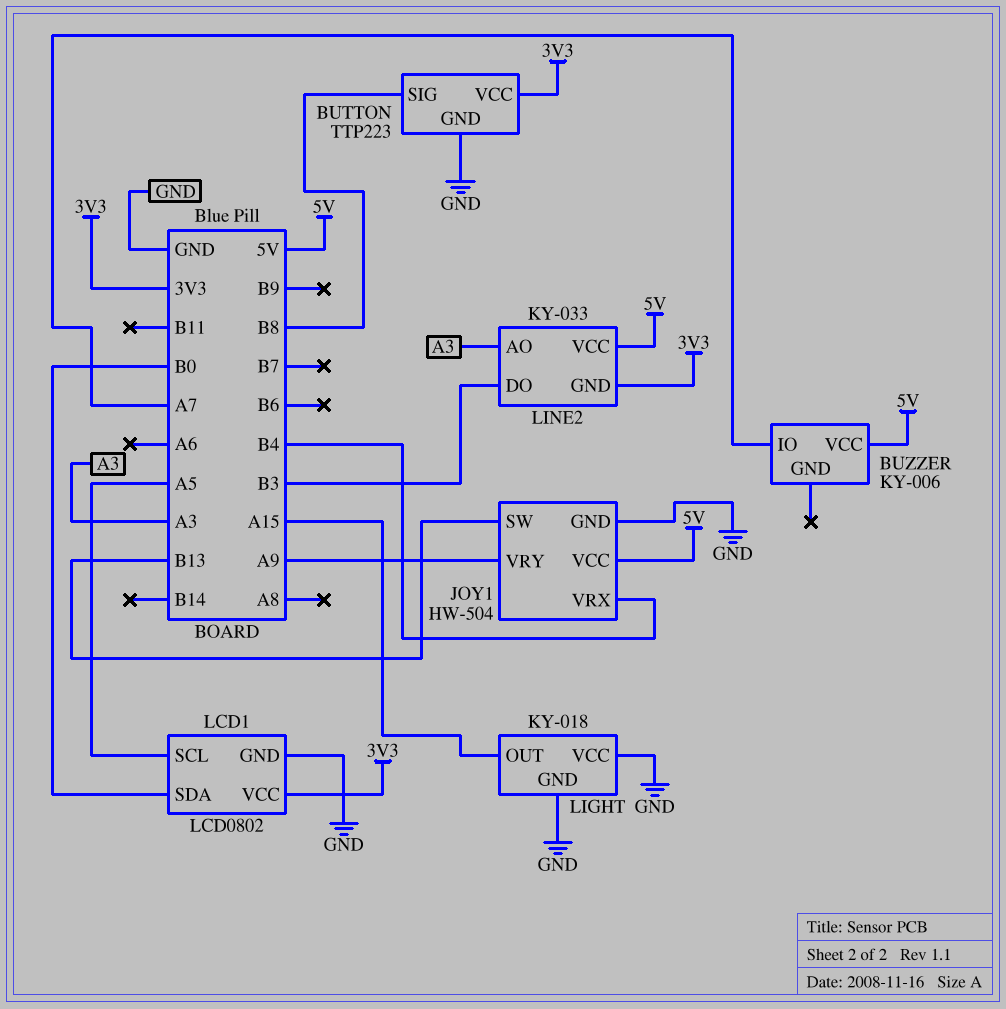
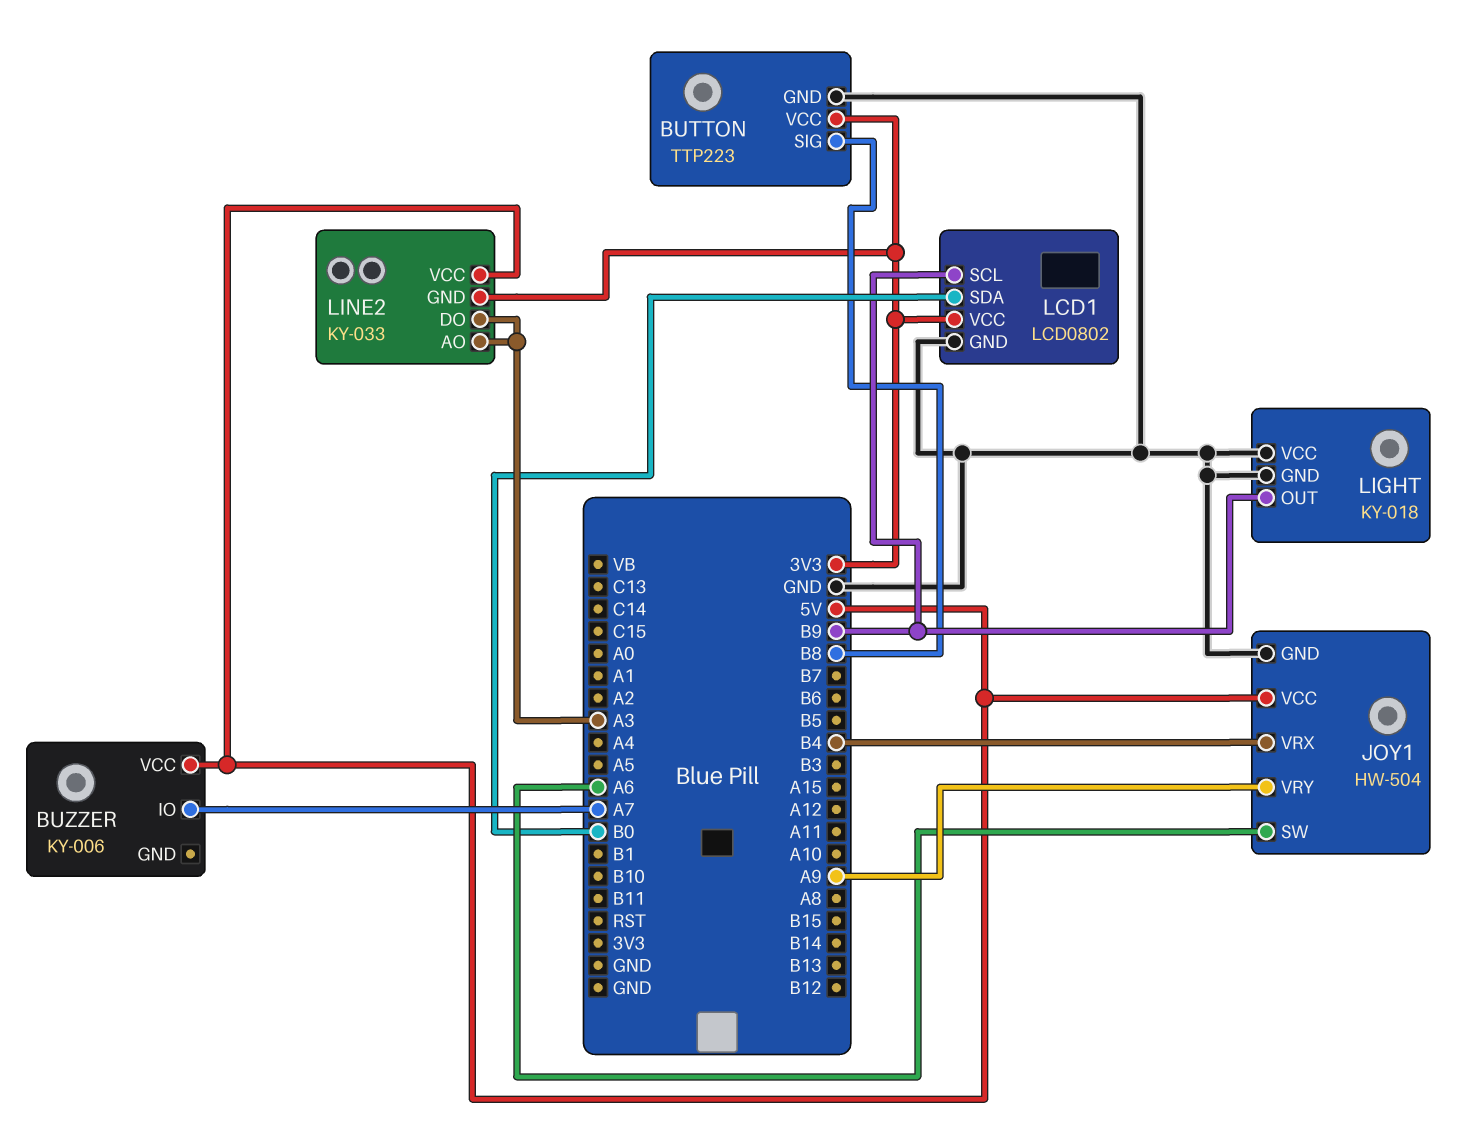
JOY1 pin SW: B13 -> A6
LCD1 pin SCL: A5 -> B9
LIGHT pin OUT: A15 -> B9
LINE2 pin DO: B3 -> A3

